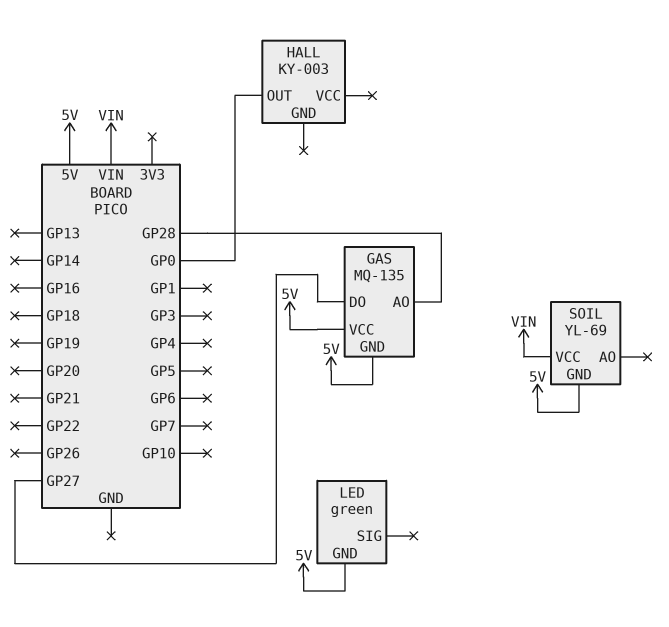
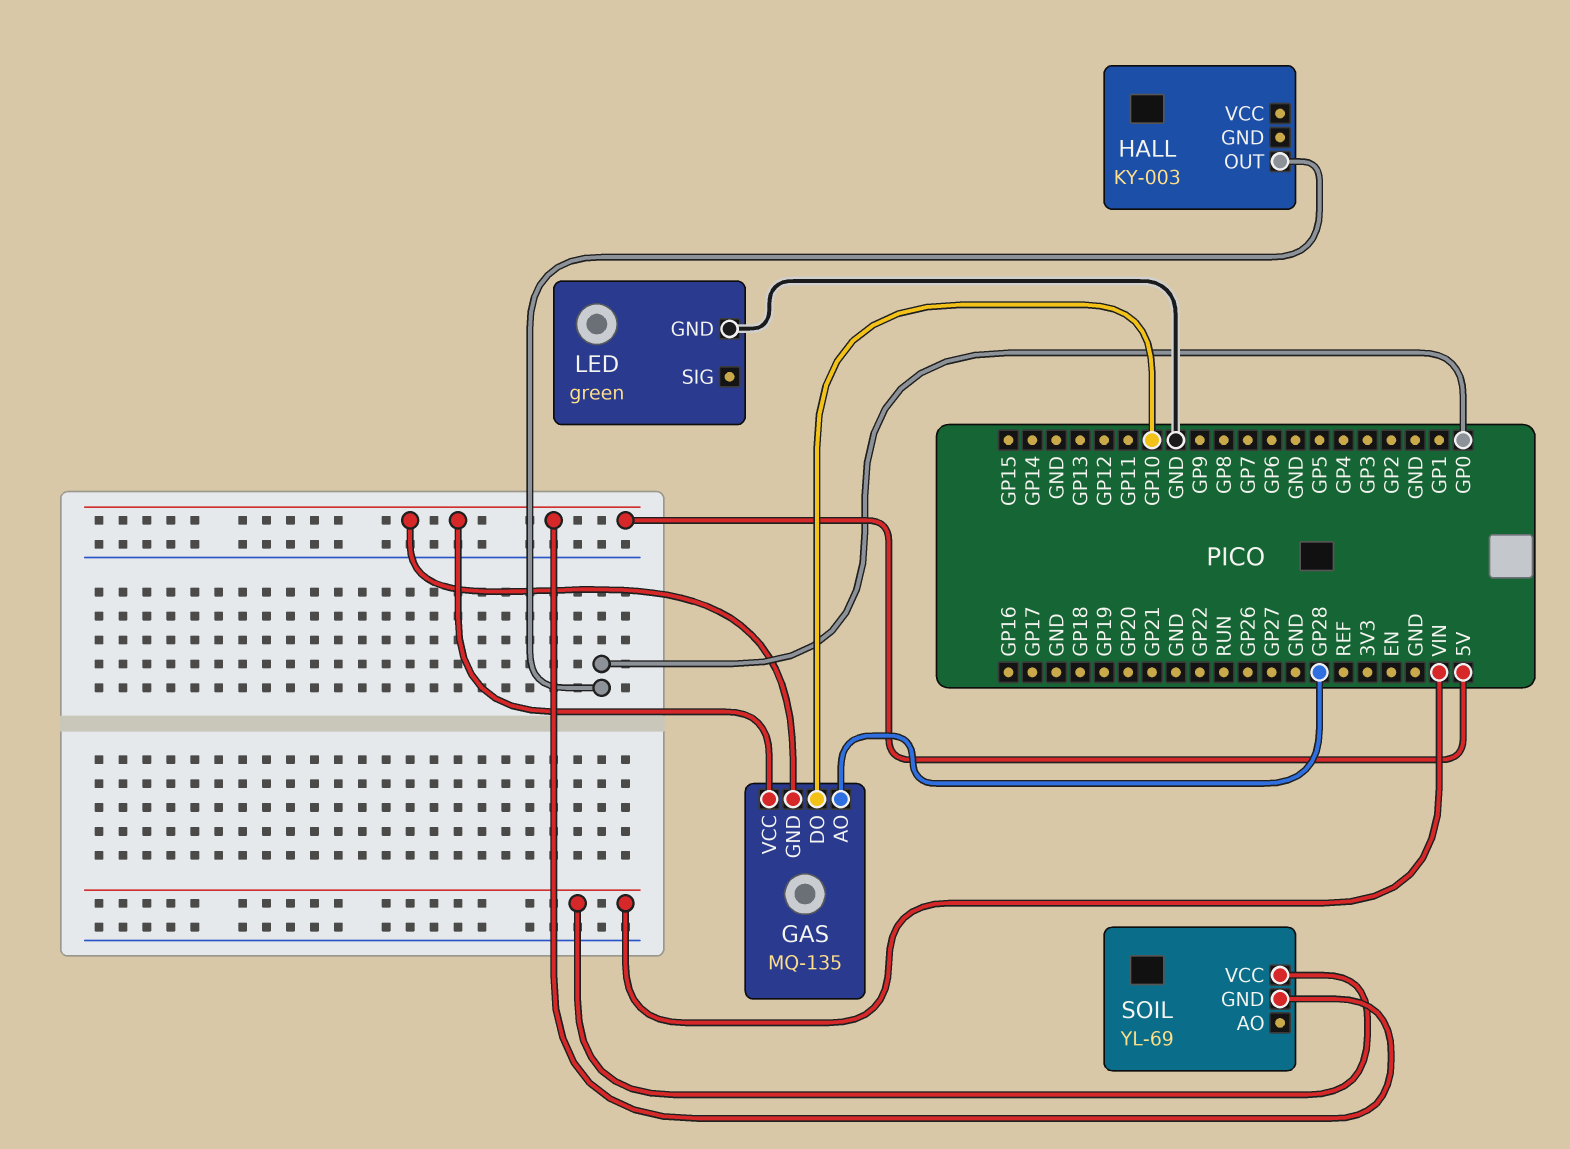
GAS pin DO: GP27 -> GP10
LED pin GND: 5V -> GND

